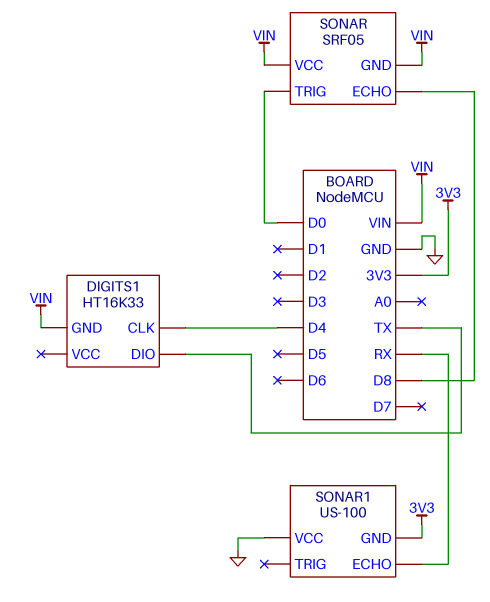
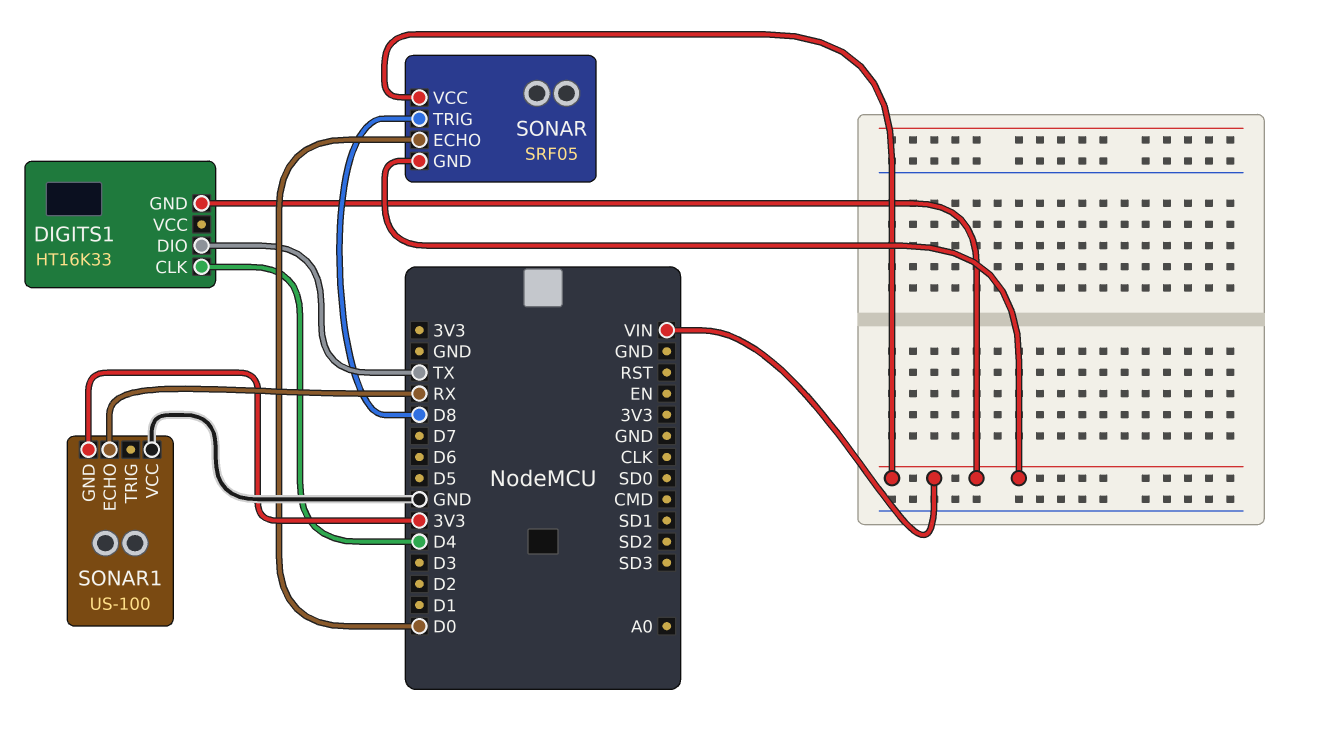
SONAR pin ECHO: D8 -> D0
SONAR pin TRIG: D0 -> D8

